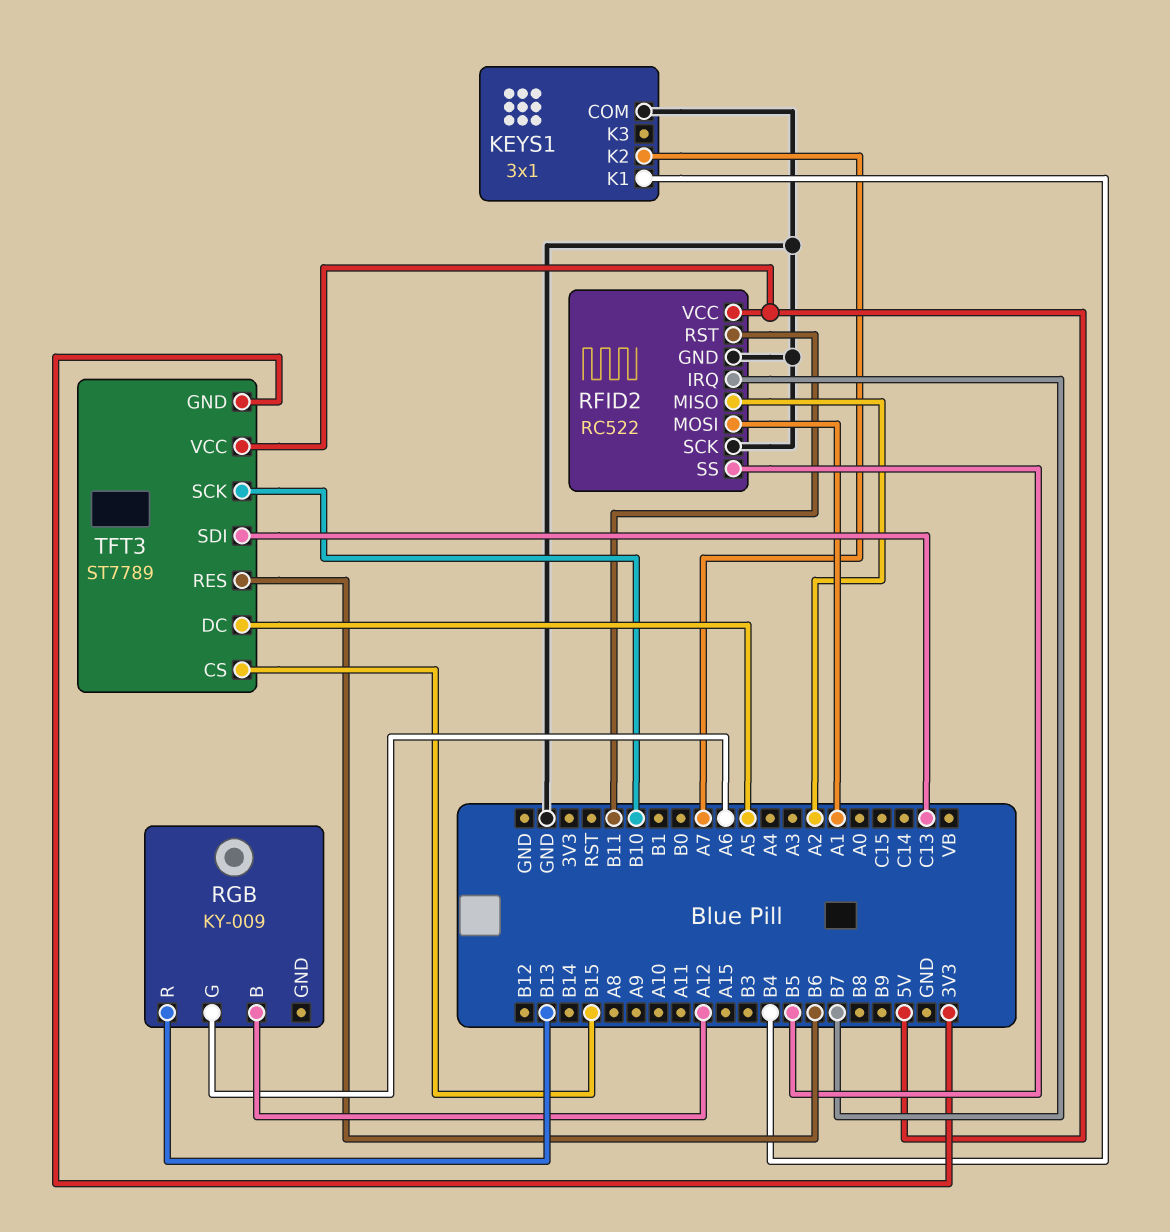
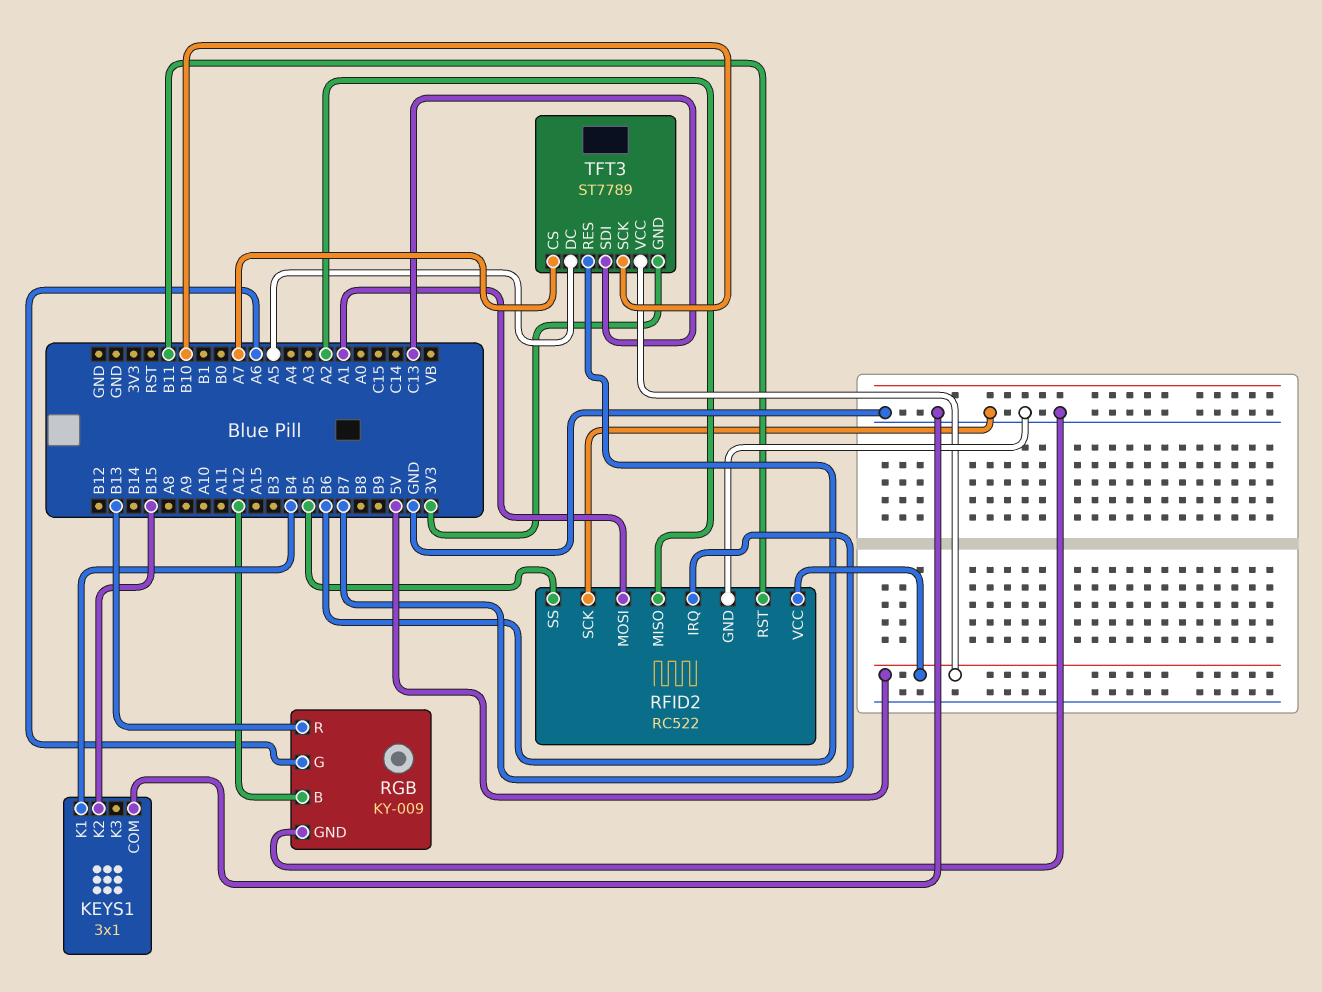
KEYS1 pin K2: A7 -> B15
RGB pin GND: none -> GND
TFT3 pin CS: B15 -> A7

